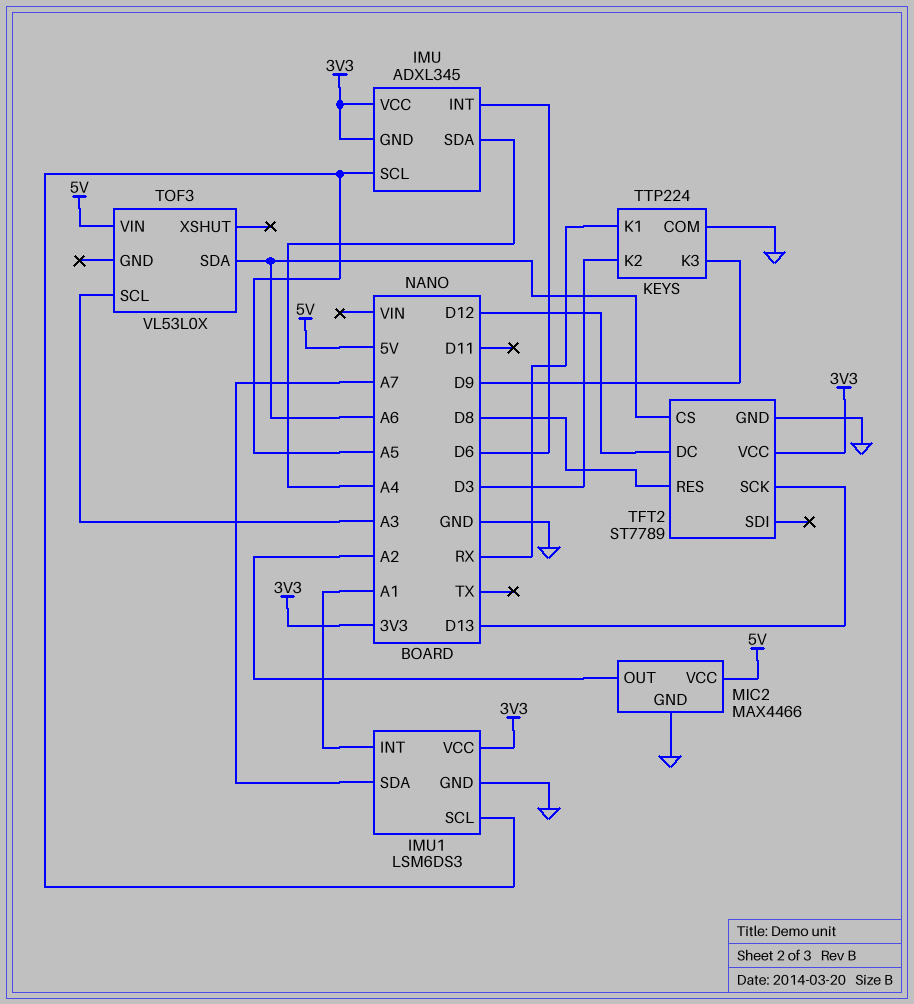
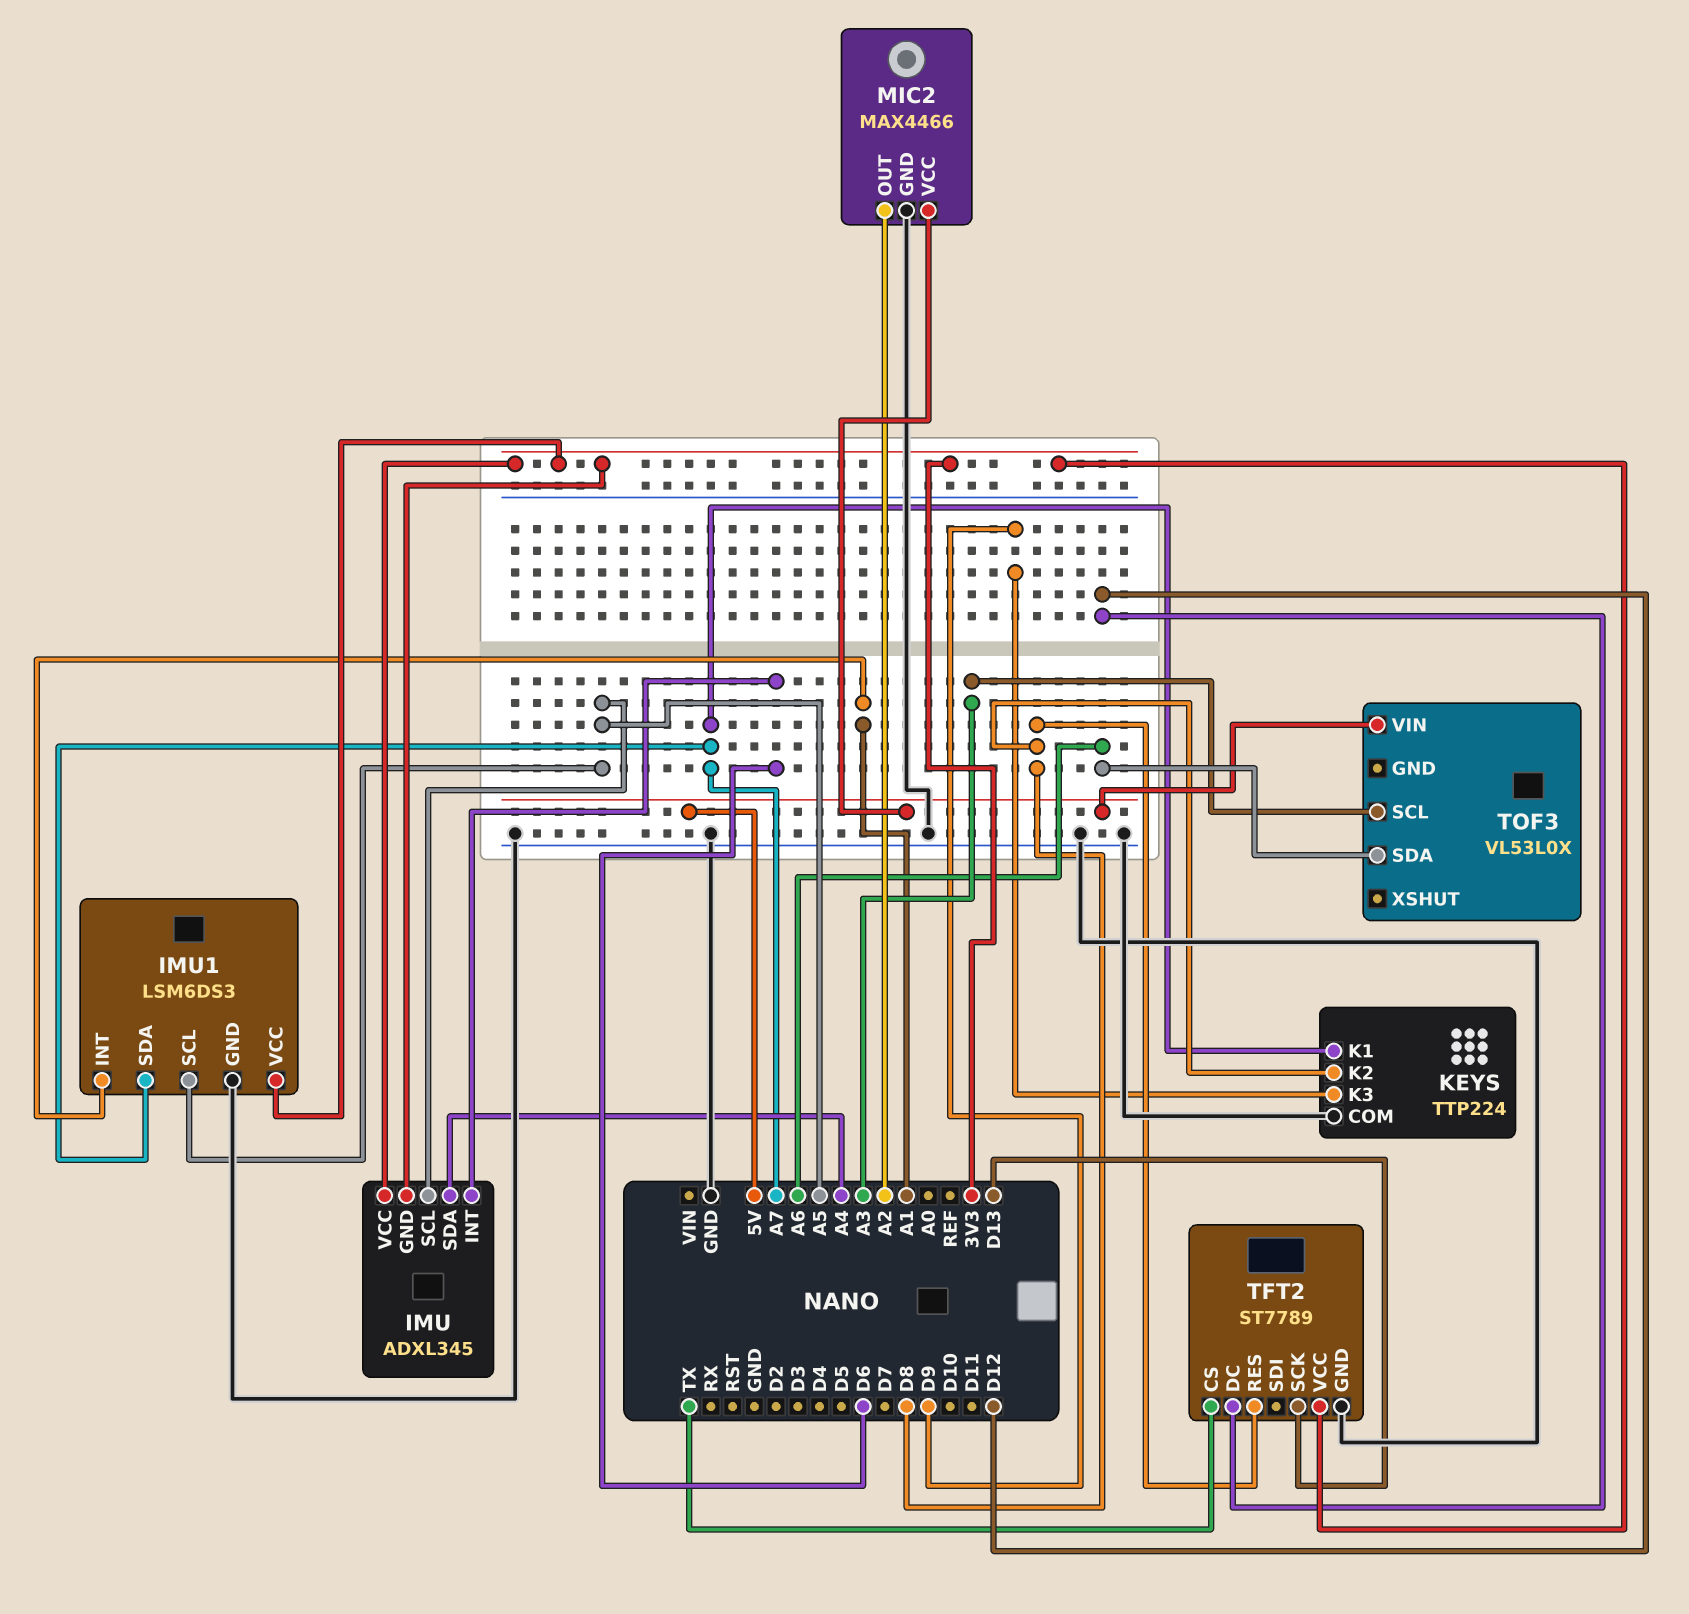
KEYS pin K1: RX -> A7
KEYS pin K2: D3 -> D8
TFT2 pin CS: A6 -> TX

